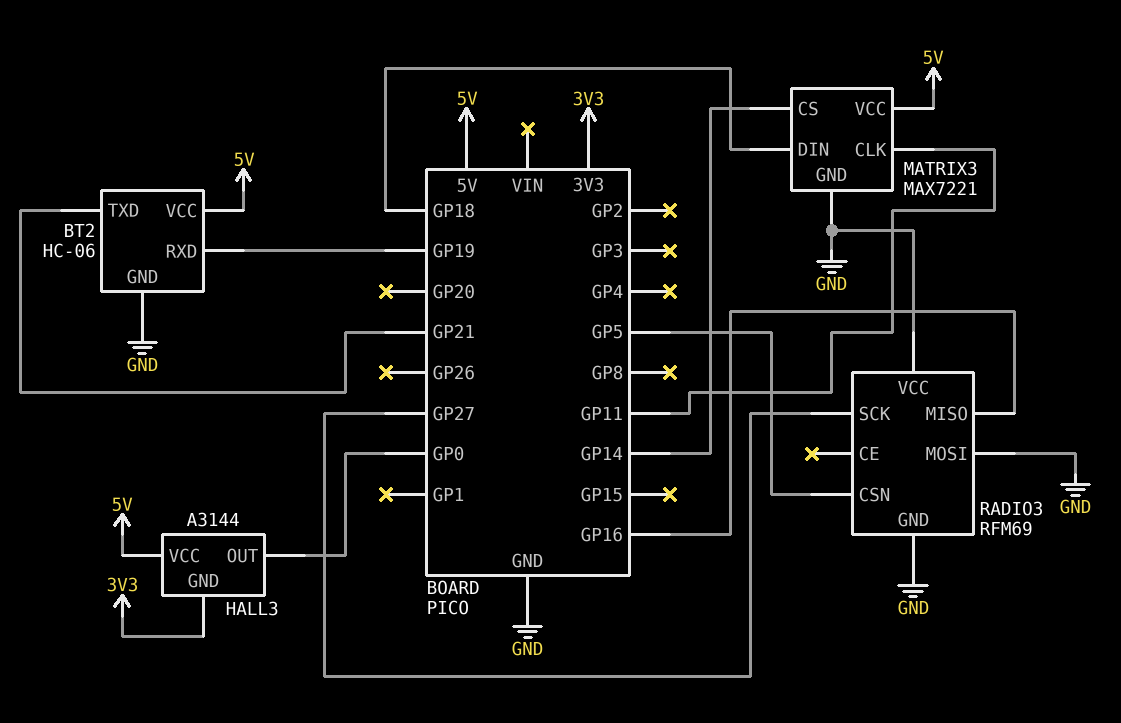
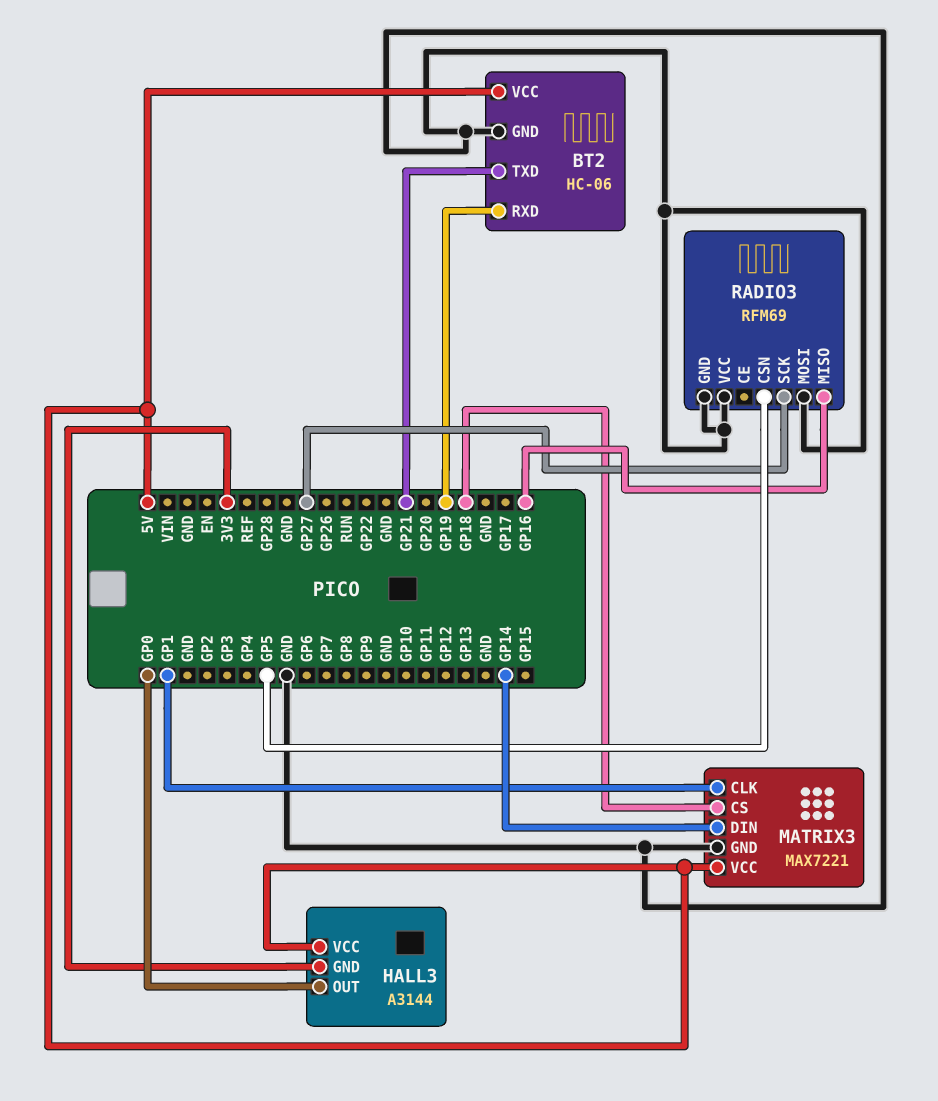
MATRIX3 pin CLK: GP11 -> GP1
MATRIX3 pin CS: GP14 -> GP18
MATRIX3 pin DIN: GP18 -> GP14

